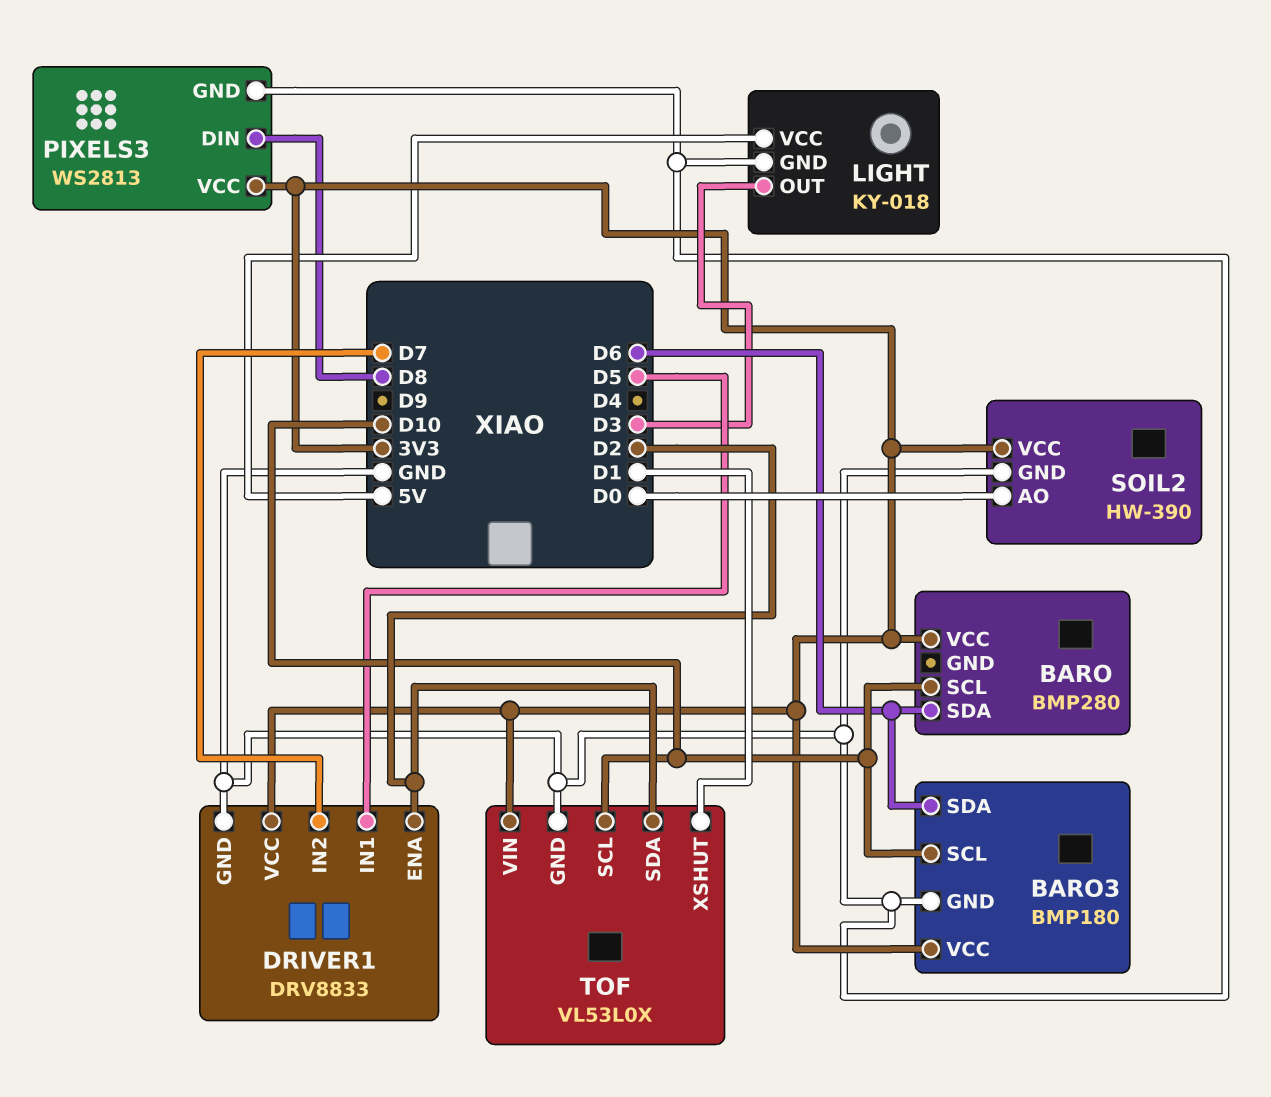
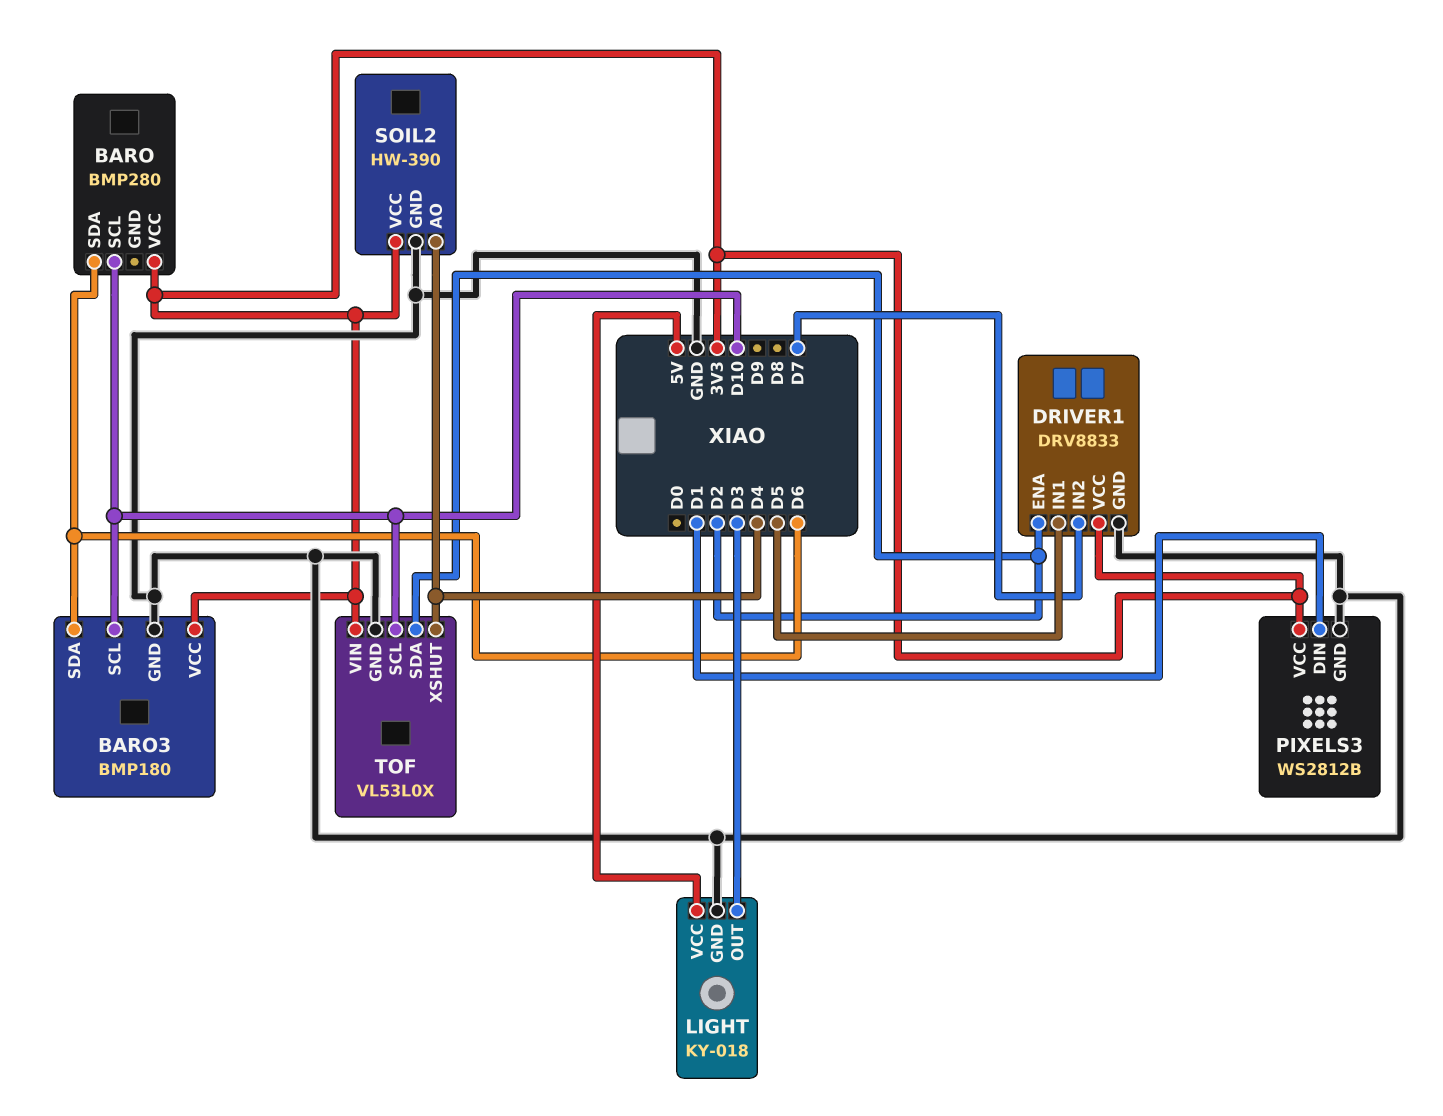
PIXELS3: WS2813 -> WS2812B
PIXELS3 pin DIN: D8 -> D1
SOIL2 pin AO: D0 -> D4
TOF pin XSHUT: D1 -> D4

